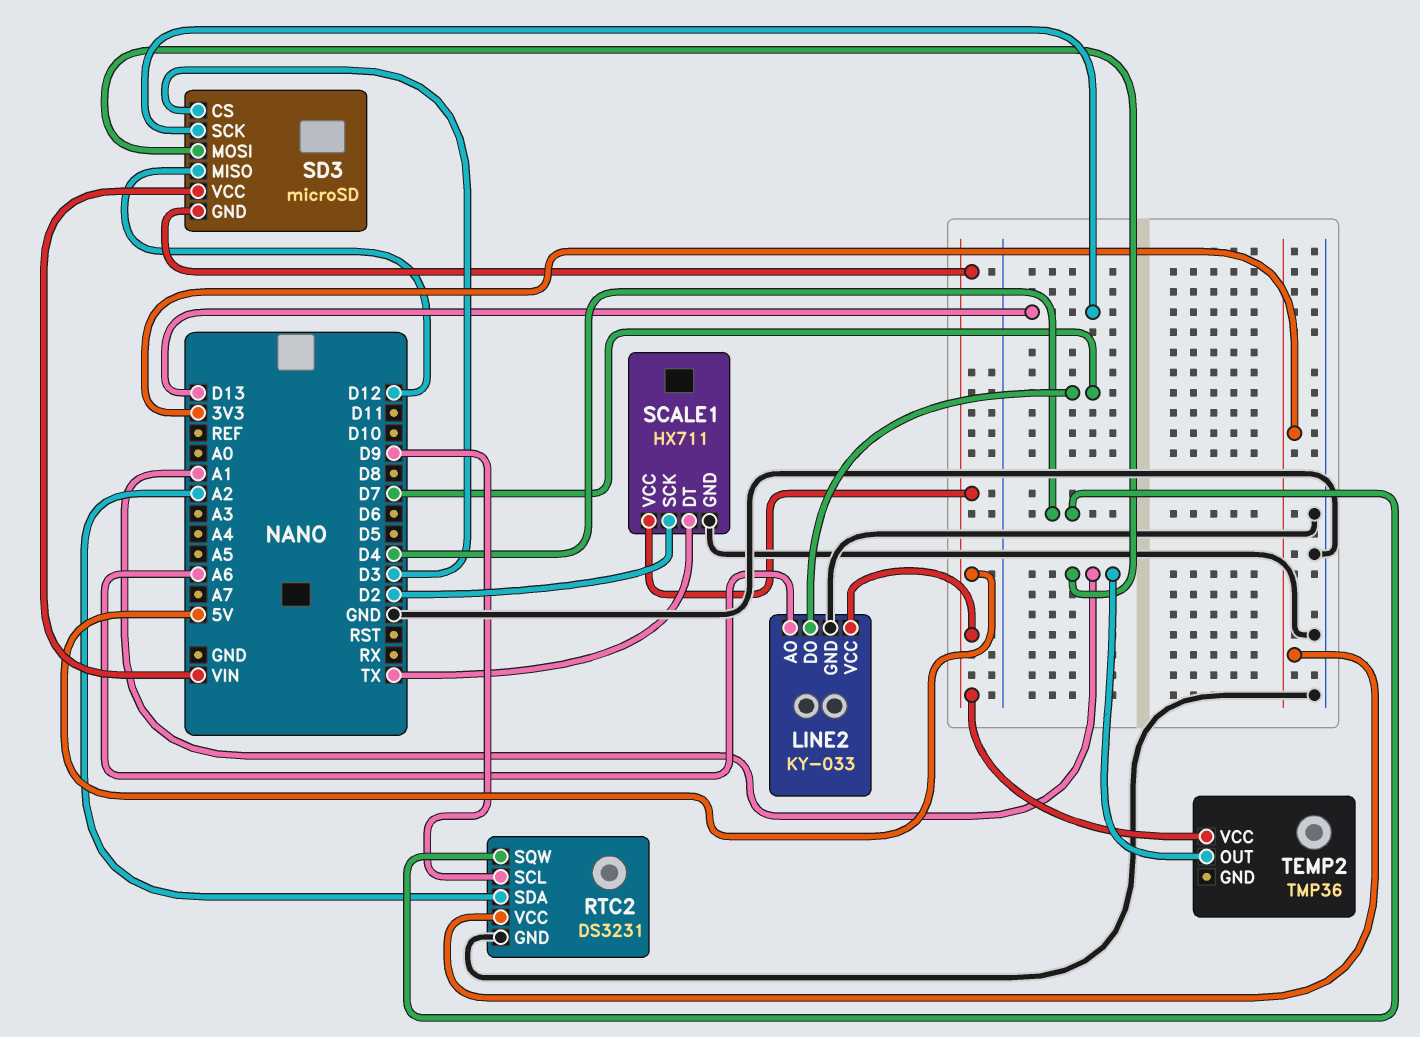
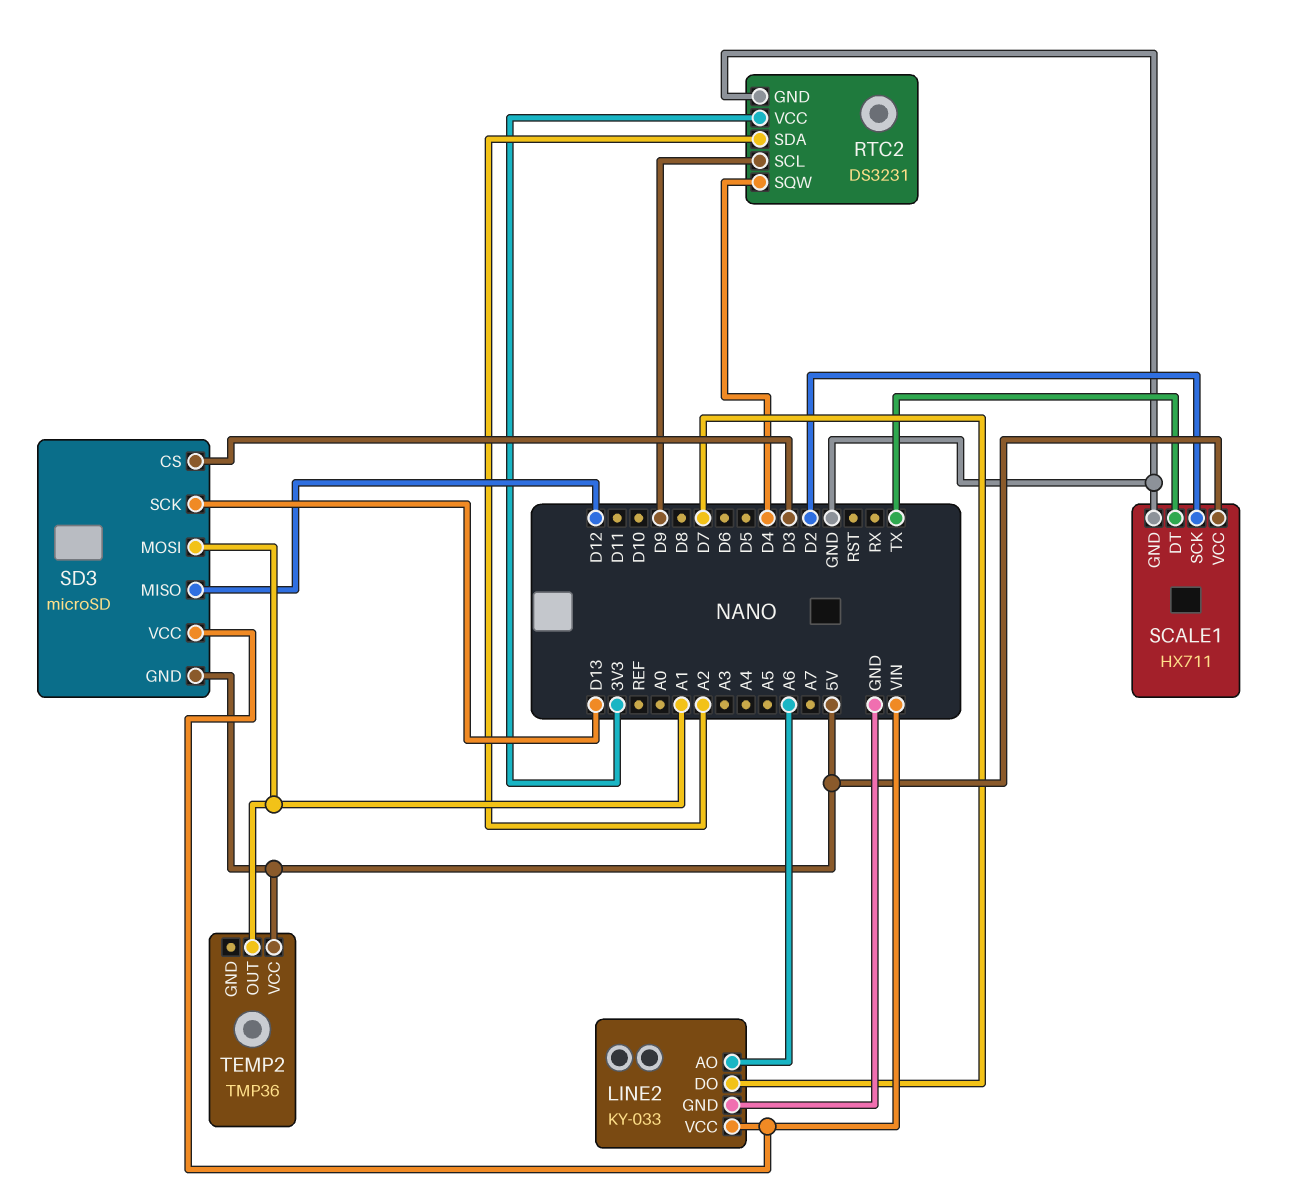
LINE2 pin VCC: 5V -> VIN

